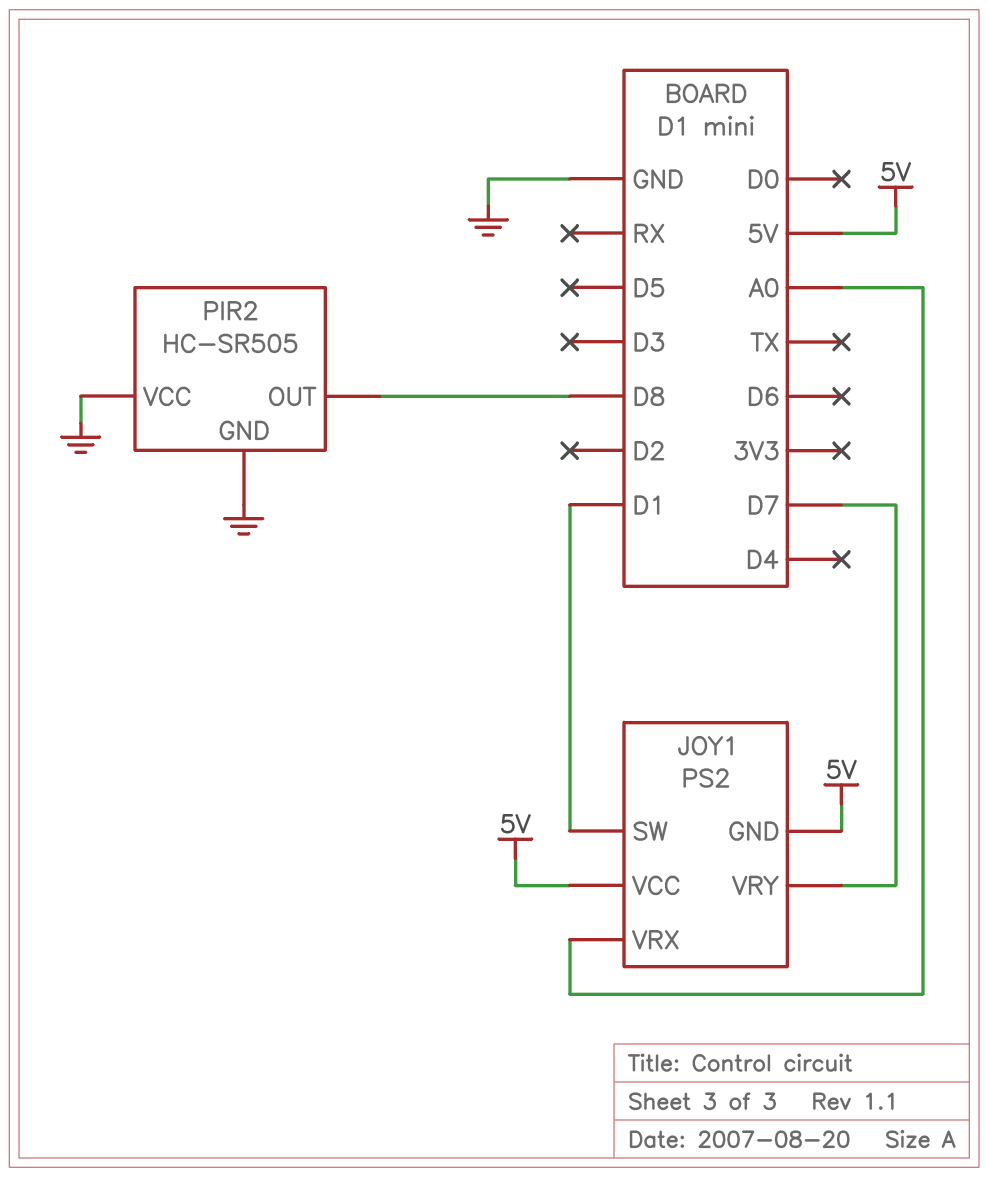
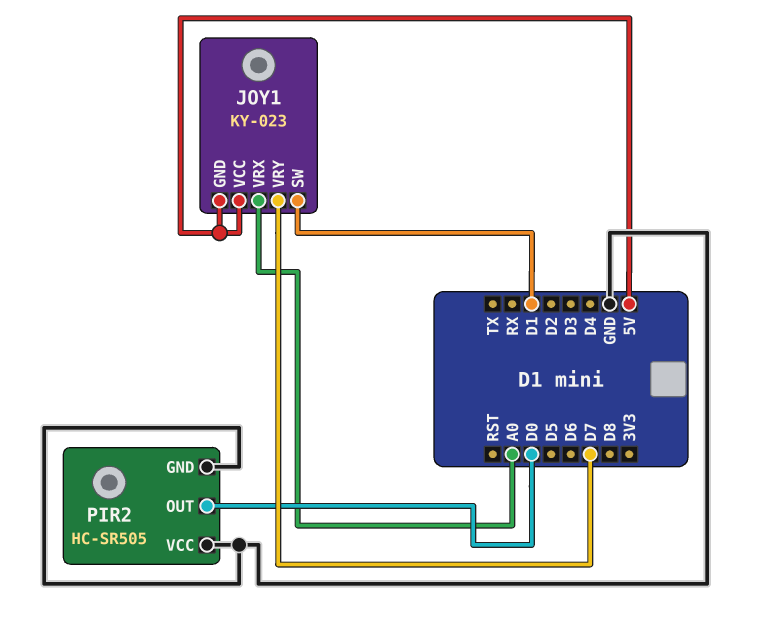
JOY1: PS2 -> KY-023
PIR2 pin OUT: D8 -> D0

